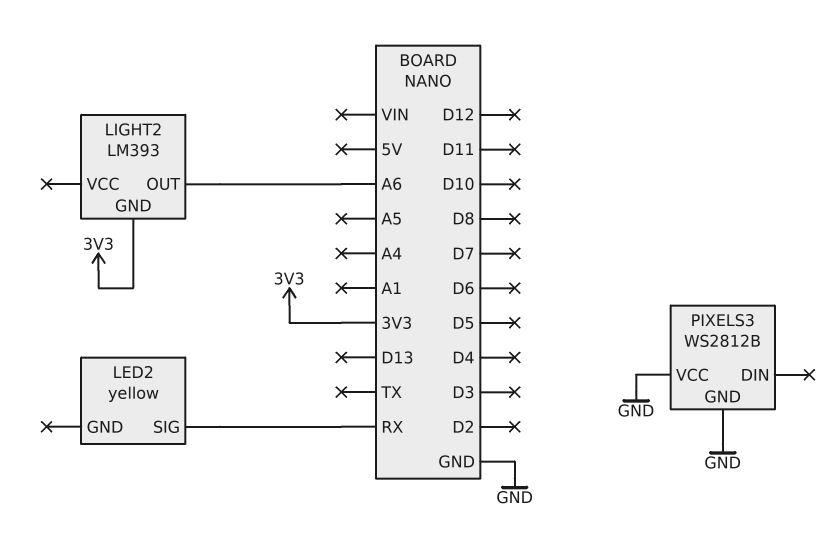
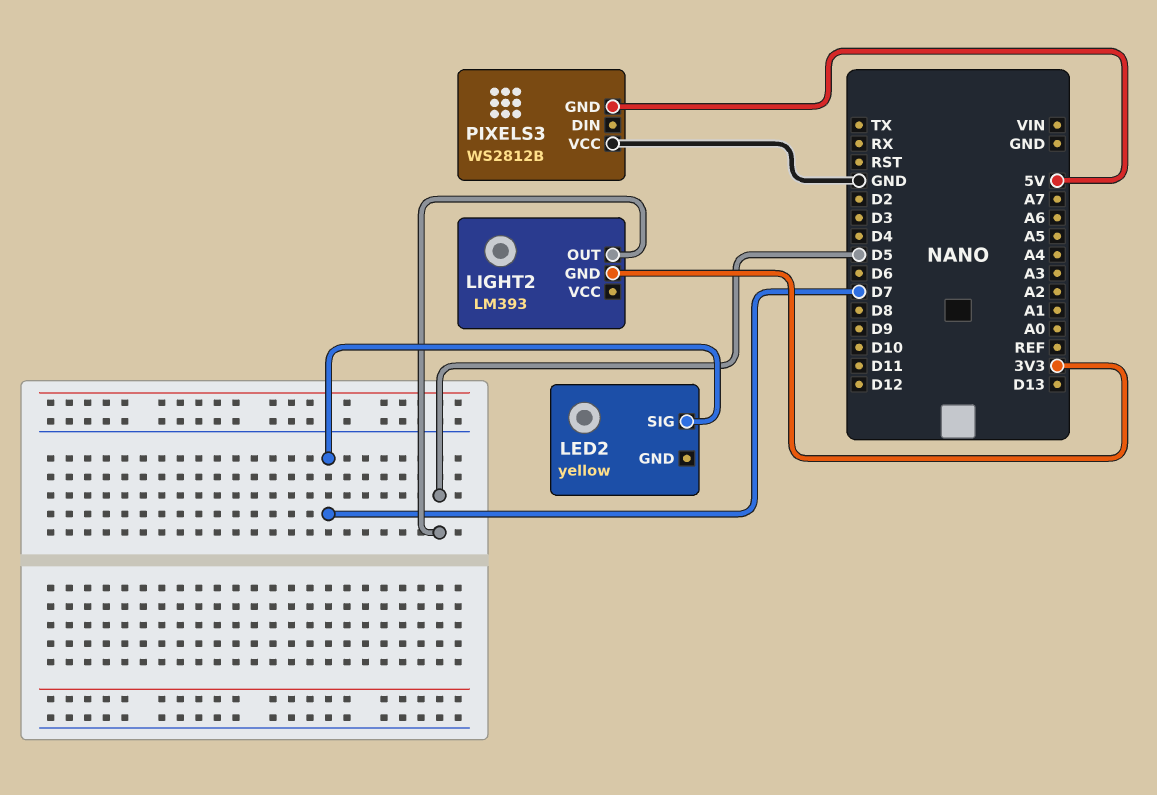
LED2 pin SIG: RX -> D7
LIGHT2 pin OUT: A6 -> D5
PIXELS3 pin GND: GND -> 5V

